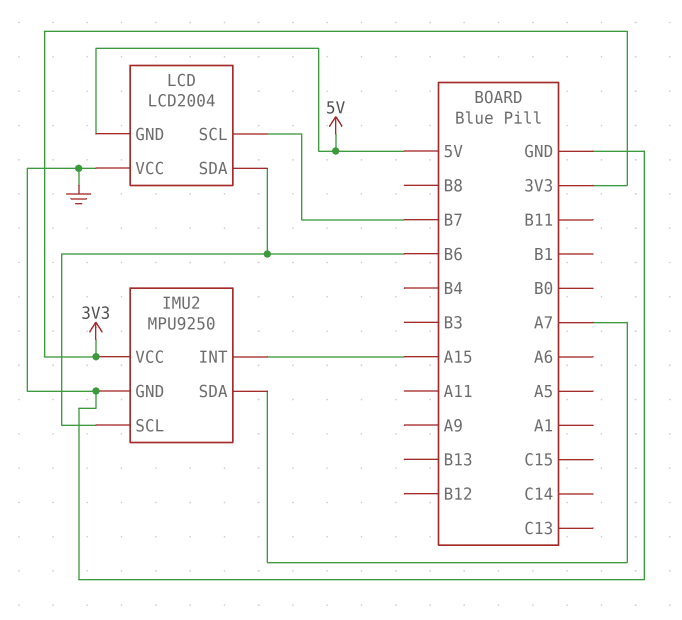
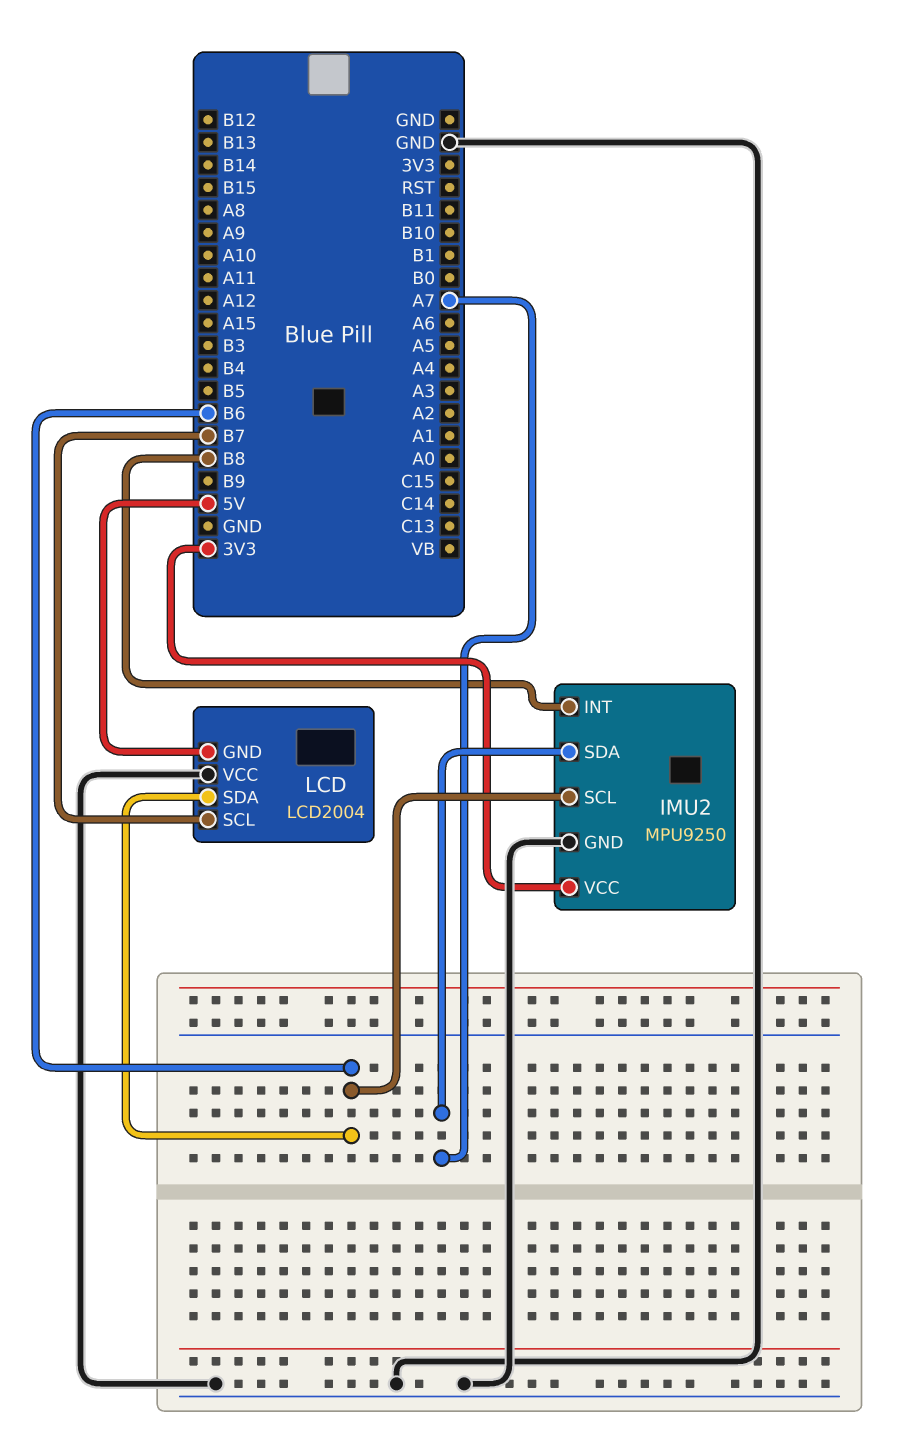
IMU2 pin INT: A15 -> B8

